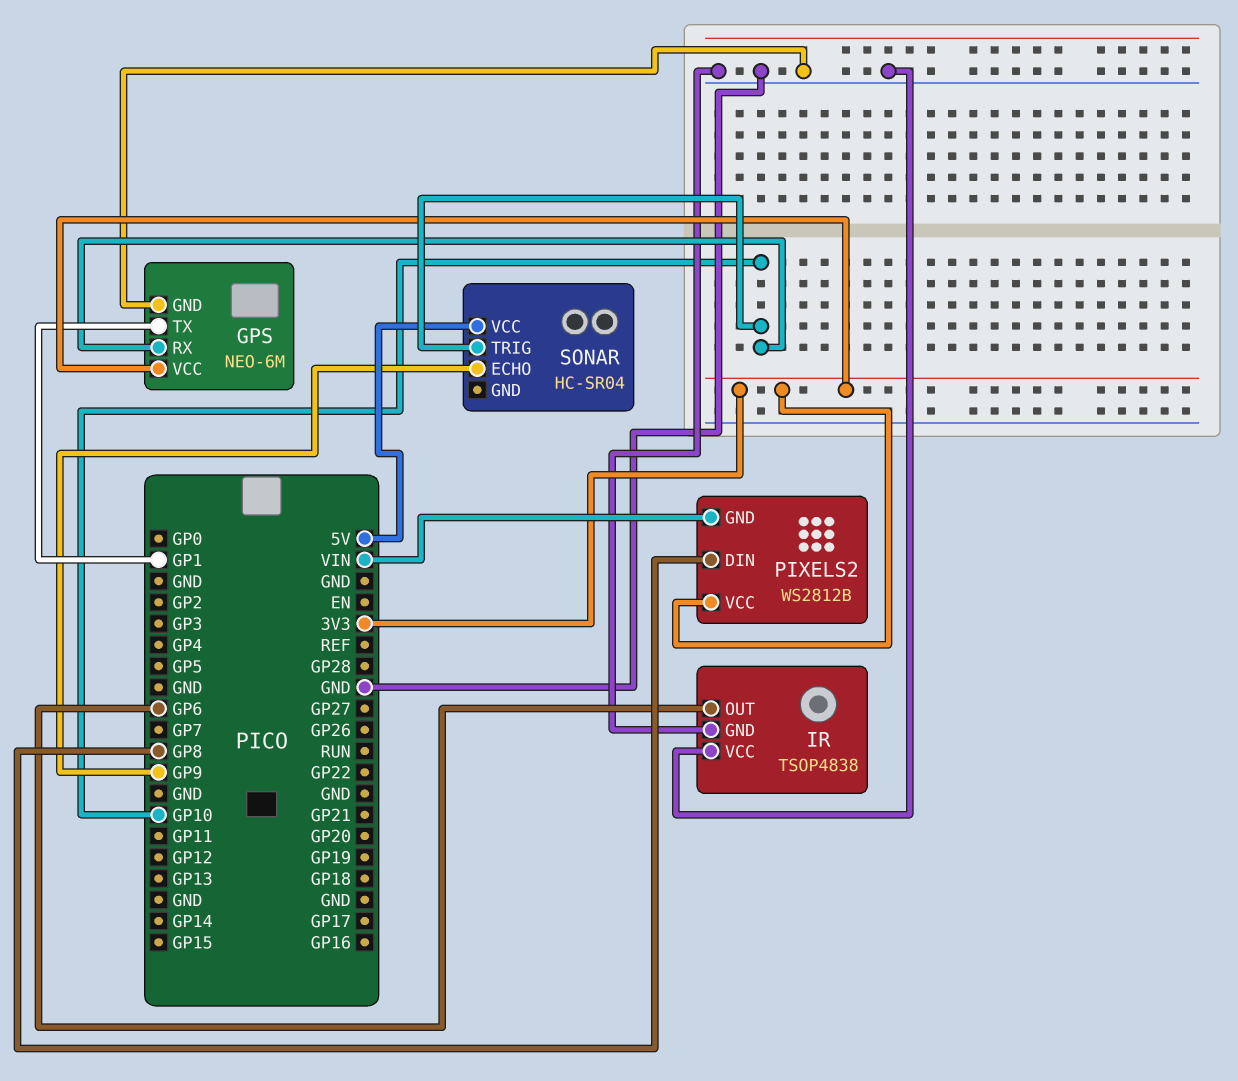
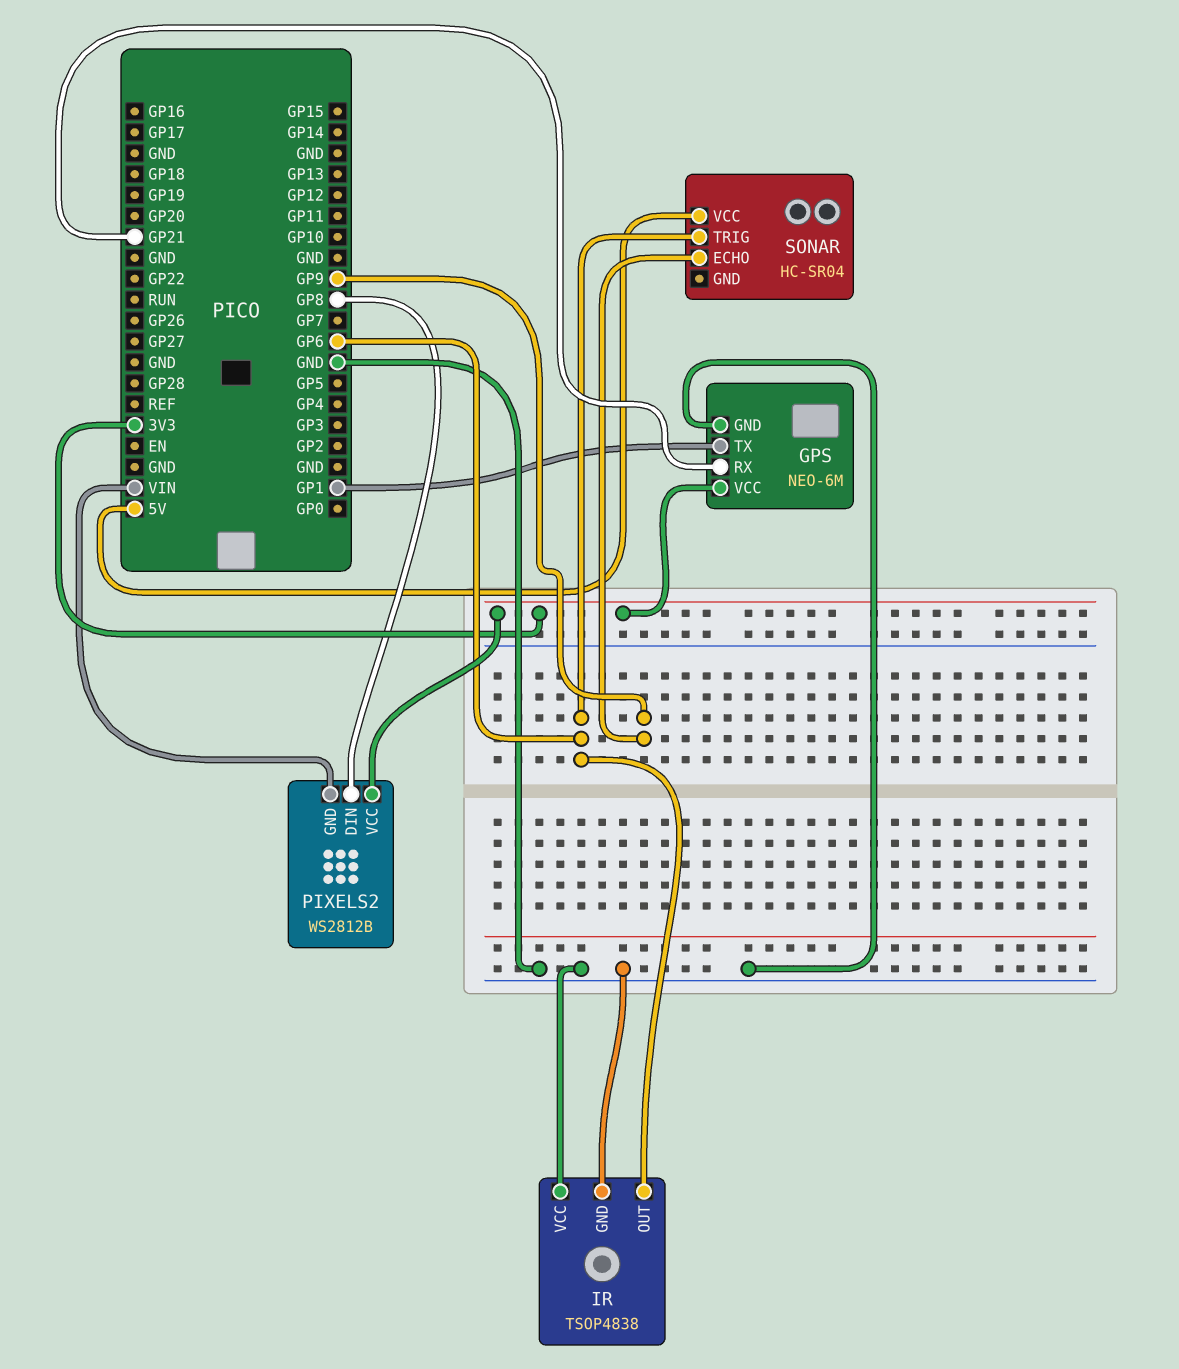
GPS pin RX: GP10 -> GP21
SONAR pin TRIG: GP10 -> GP6

